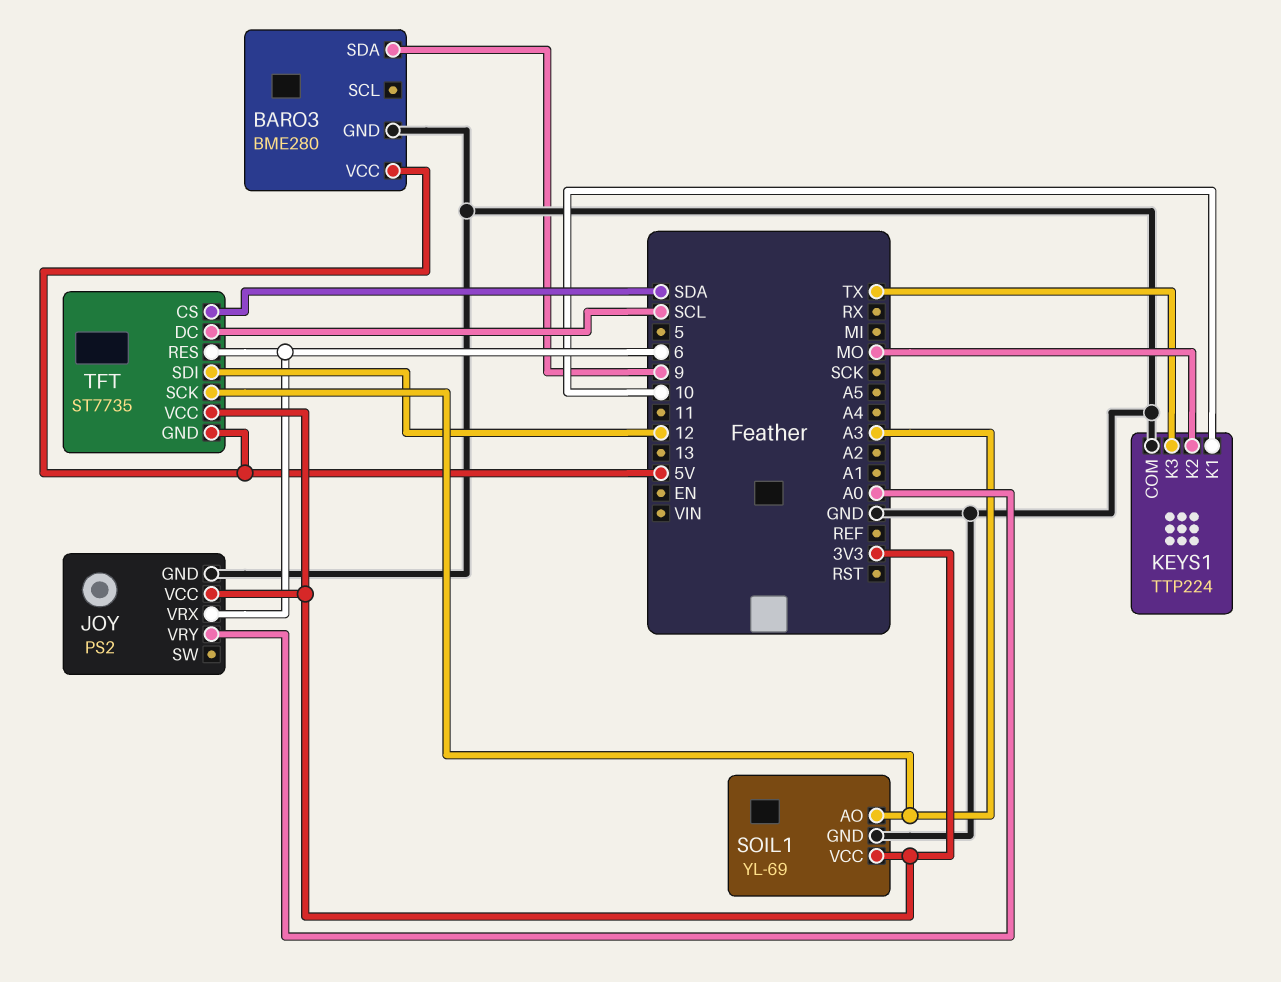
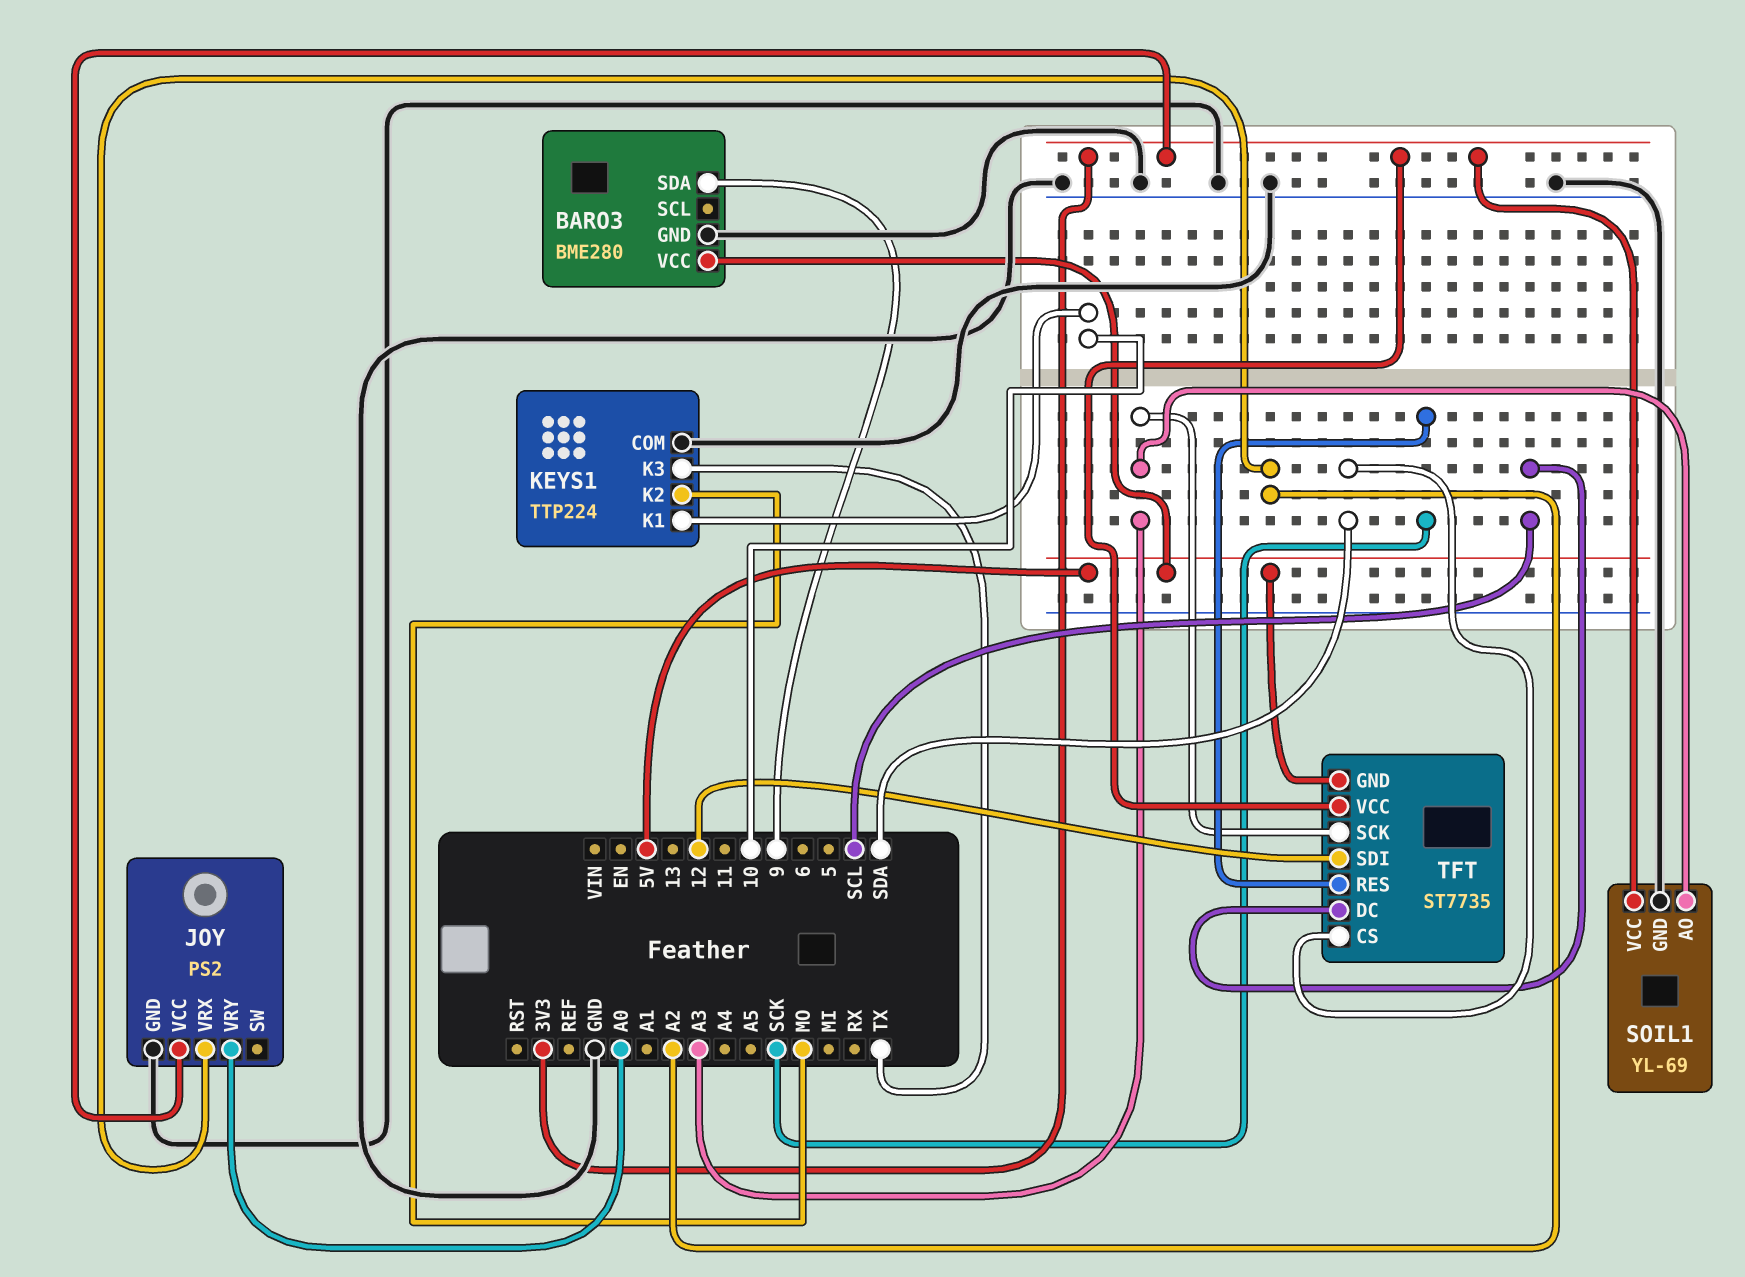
JOY pin VRX: 6 -> A2
TFT pin RES: 6 -> SCK

